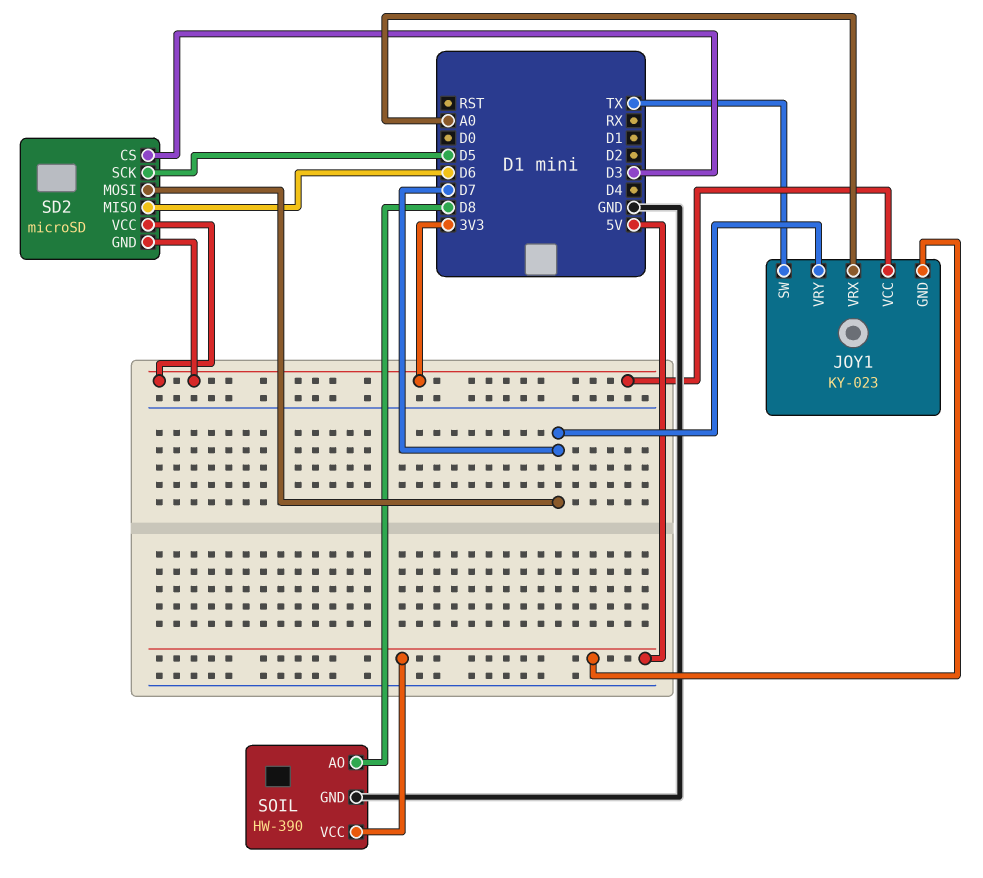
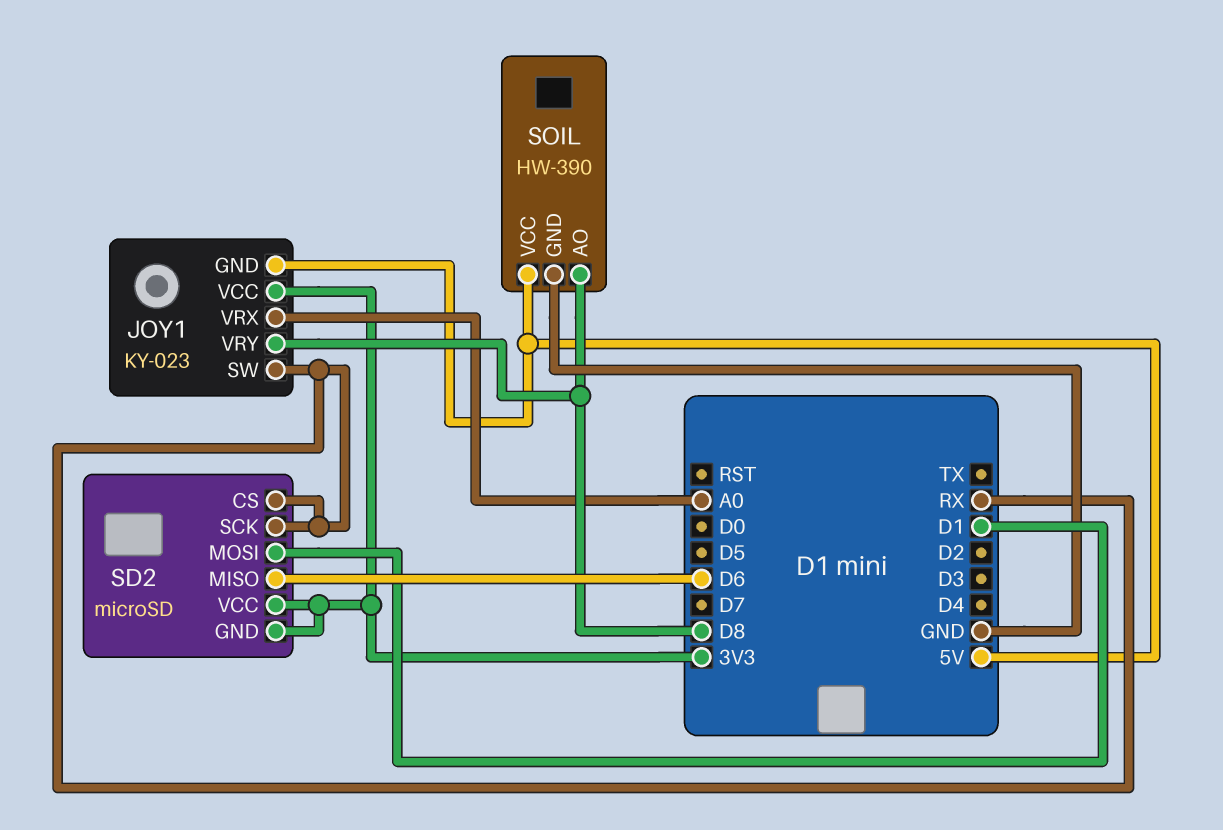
JOY1 pin SW: TX -> RX
JOY1 pin VRY: D7 -> D8
SD2 pin CS: D3 -> RX
SD2 pin MOSI: D7 -> D1
SD2 pin SCK: D5 -> RX

